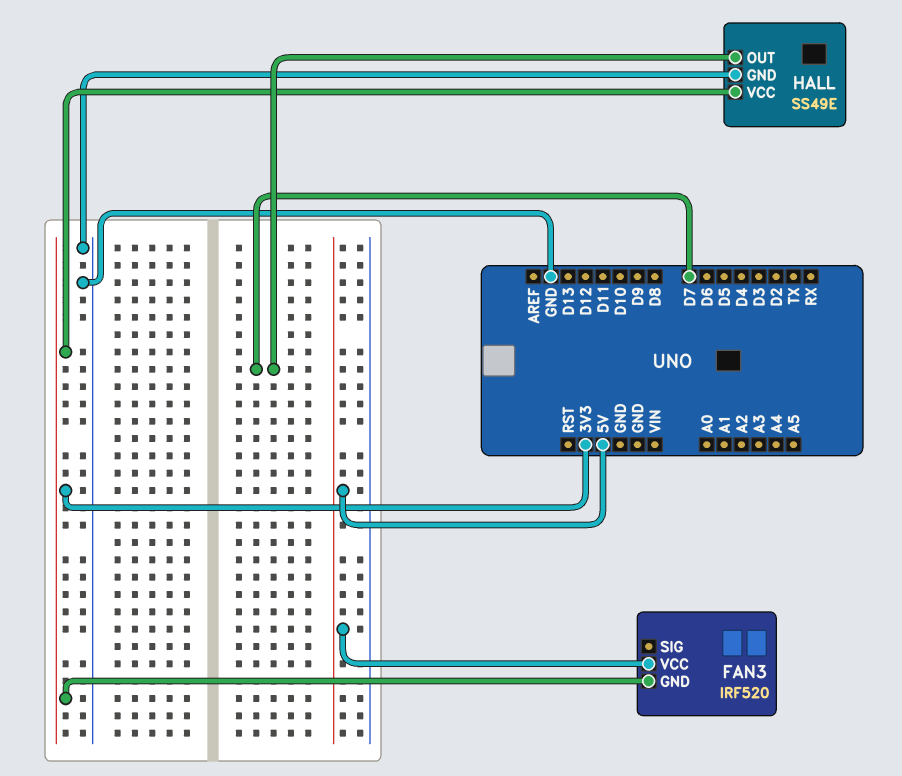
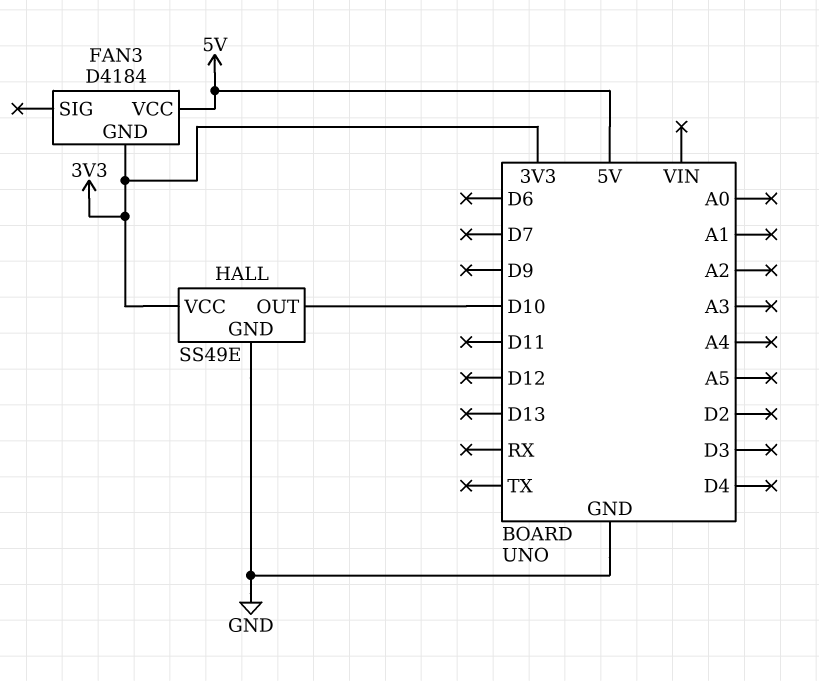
FAN3: IRF520 -> D4184
HALL pin OUT: D7 -> D10

